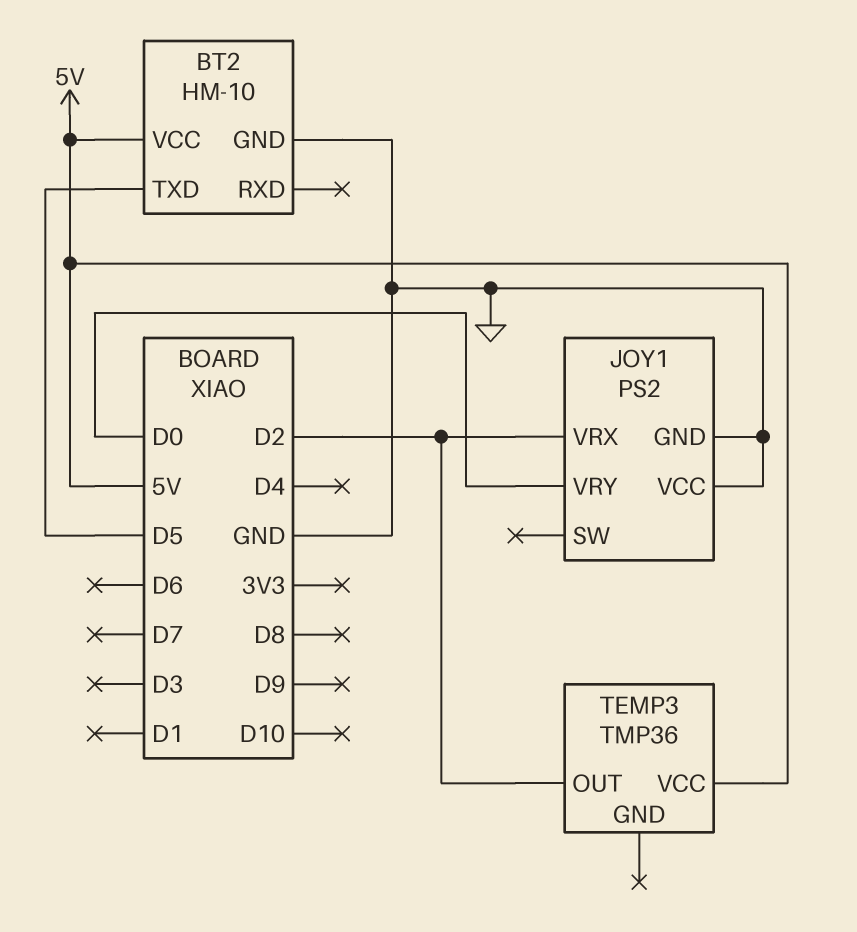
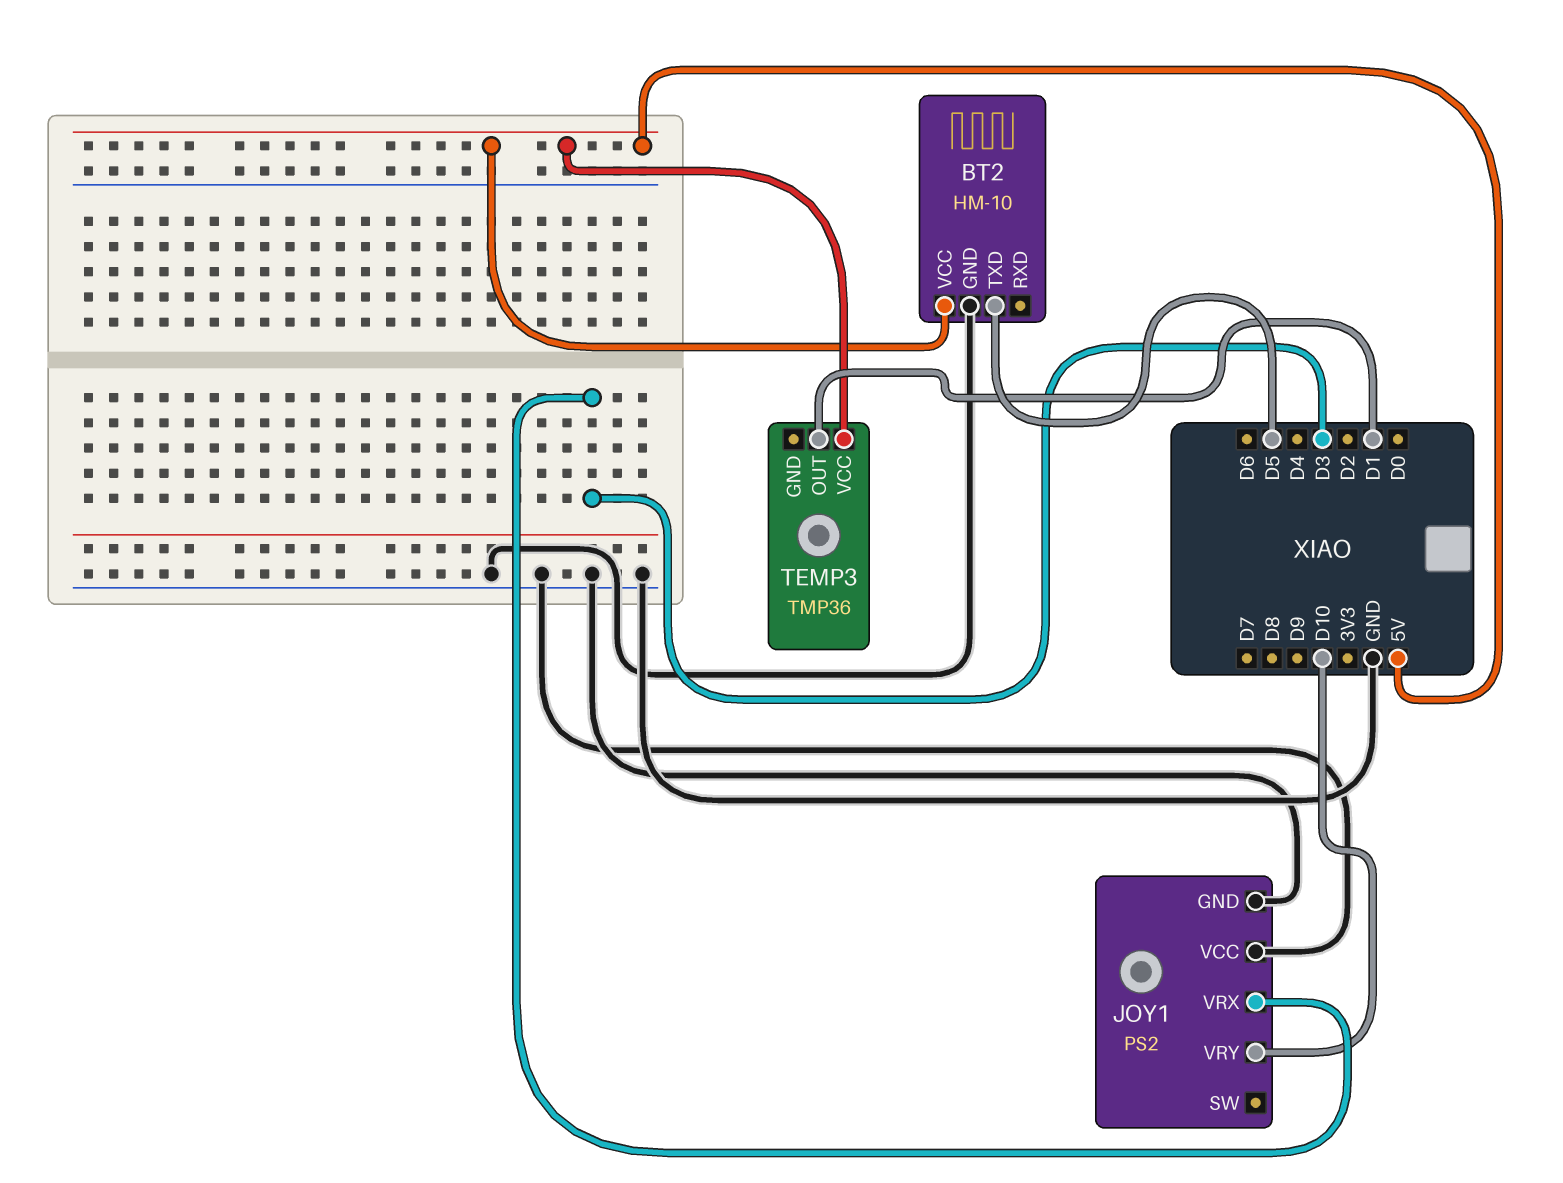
JOY1 pin VRX: D2 -> D3
JOY1 pin VRY: D0 -> D10
TEMP3 pin OUT: D2 -> D1

